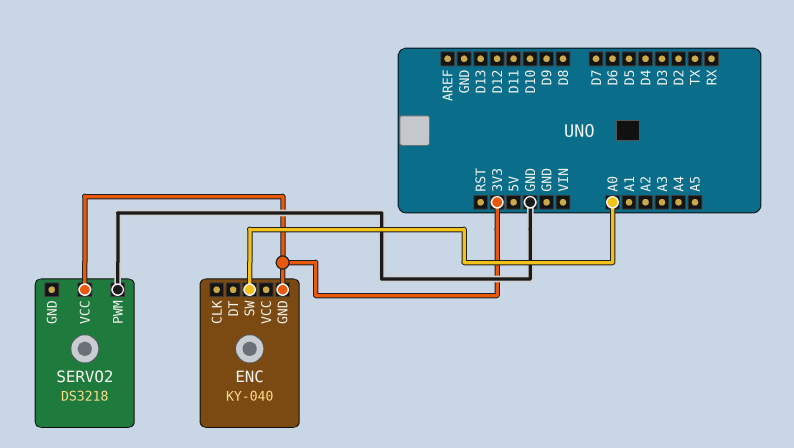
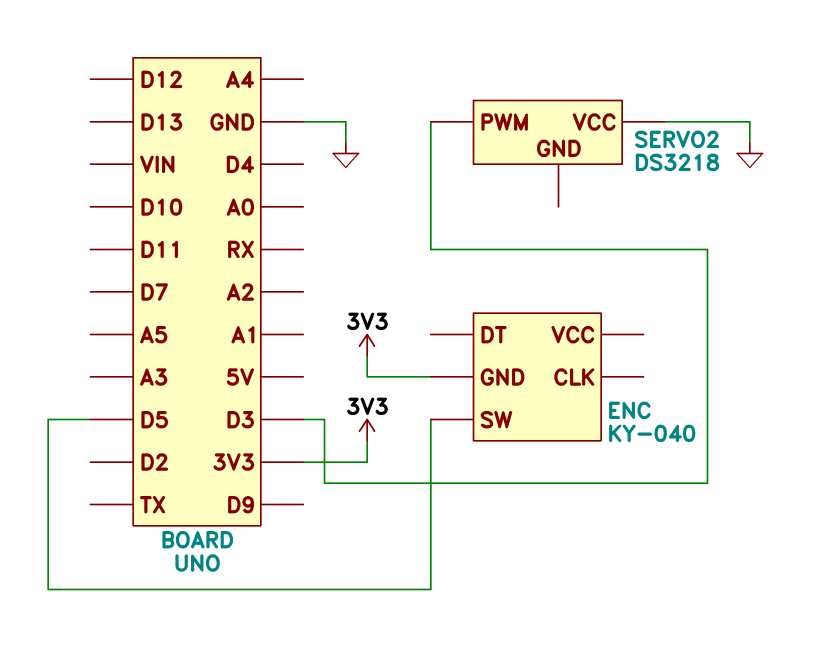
ENC pin SW: A0 -> D5
SERVO2 pin PWM: GND -> D3
SERVO2 pin VCC: 3V3 -> GND

